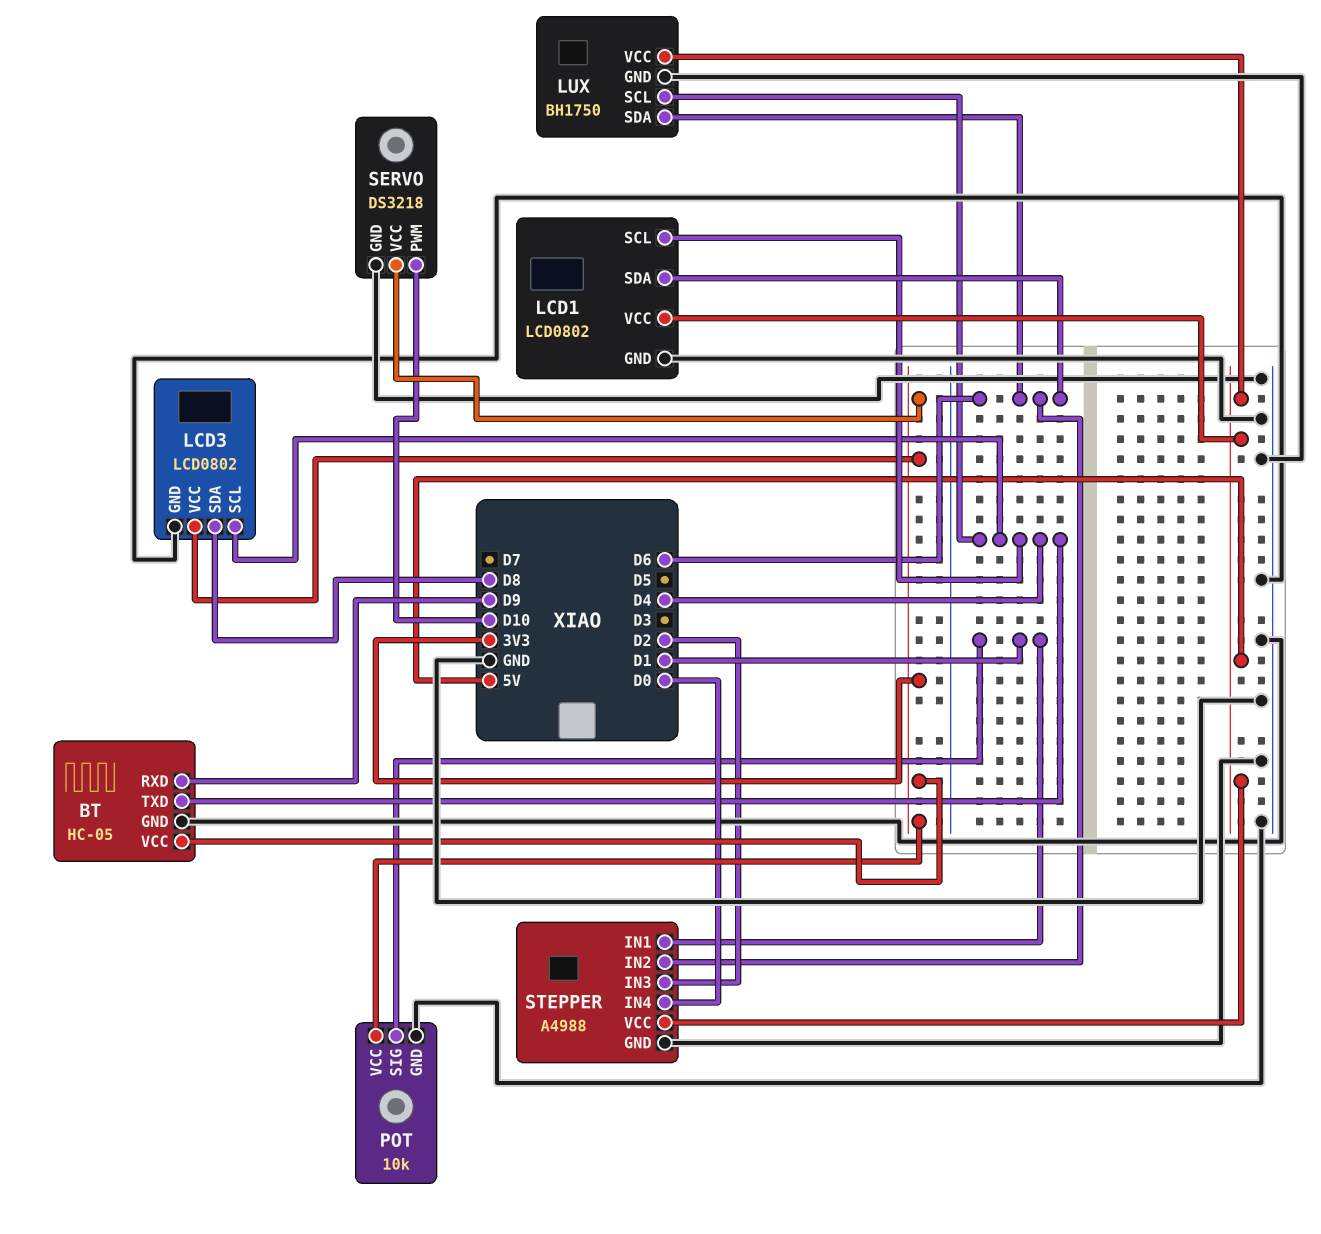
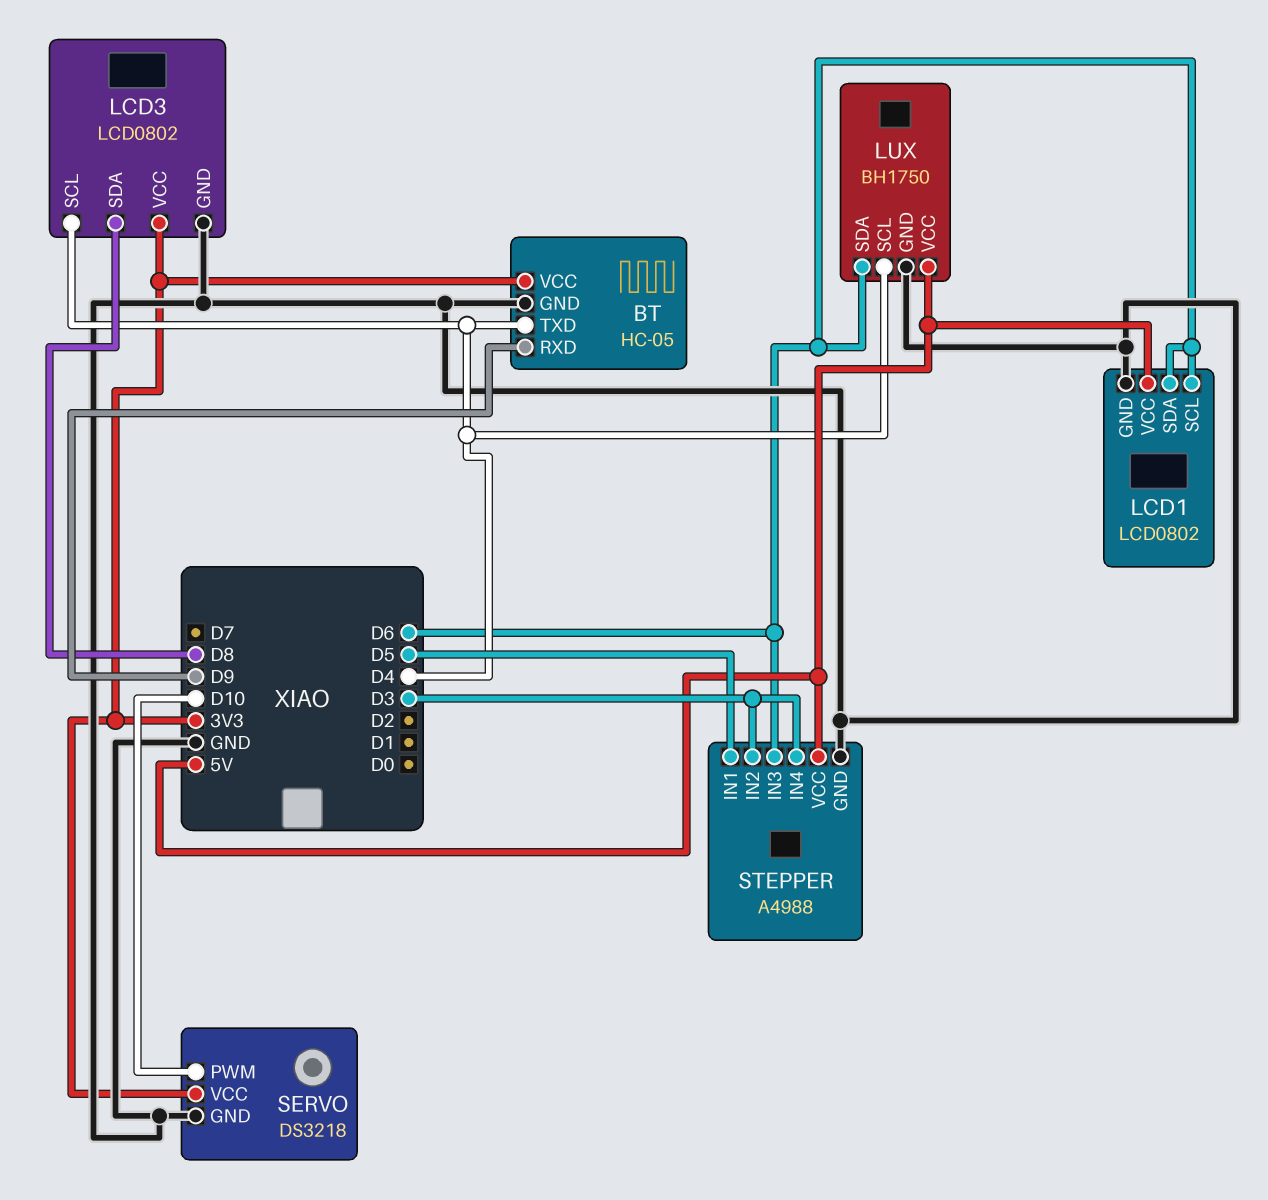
LCD1 pin SCL: D4 -> D6
POT: 10k -> none
POT pin GND: GND -> none
POT pin SIG: D1 -> none
POT pin VCC: 3V3 -> none
STEPPER pin IN1: D1 -> D5
STEPPER pin IN2: D6 -> D3
STEPPER pin IN3: D2 -> D6
STEPPER pin IN4: D0 -> D3

